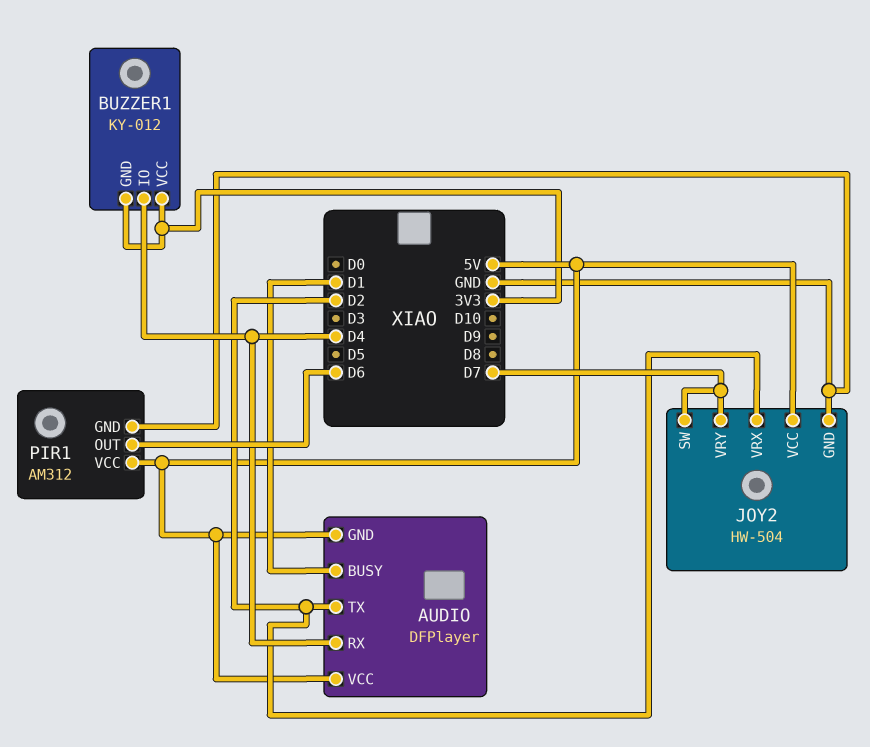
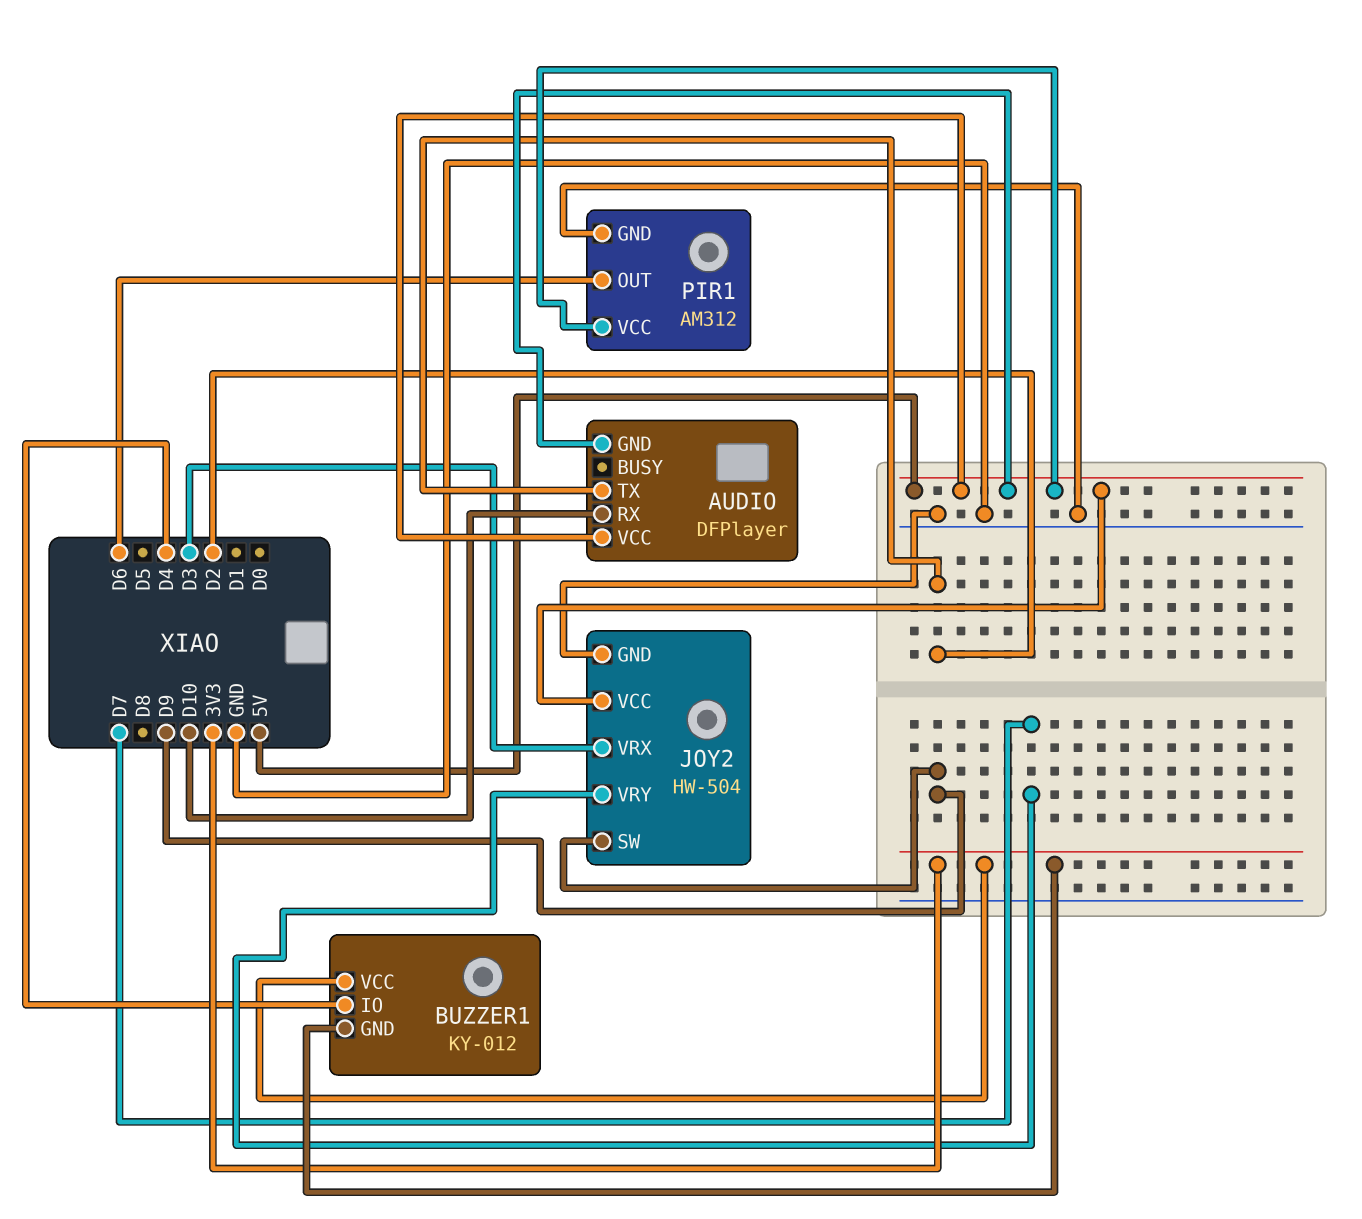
AUDIO pin BUSY: D1 -> none
AUDIO pin RX: D4 -> D10
JOY2 pin SW: D7 -> D9
JOY2 pin VRX: D2 -> D3

